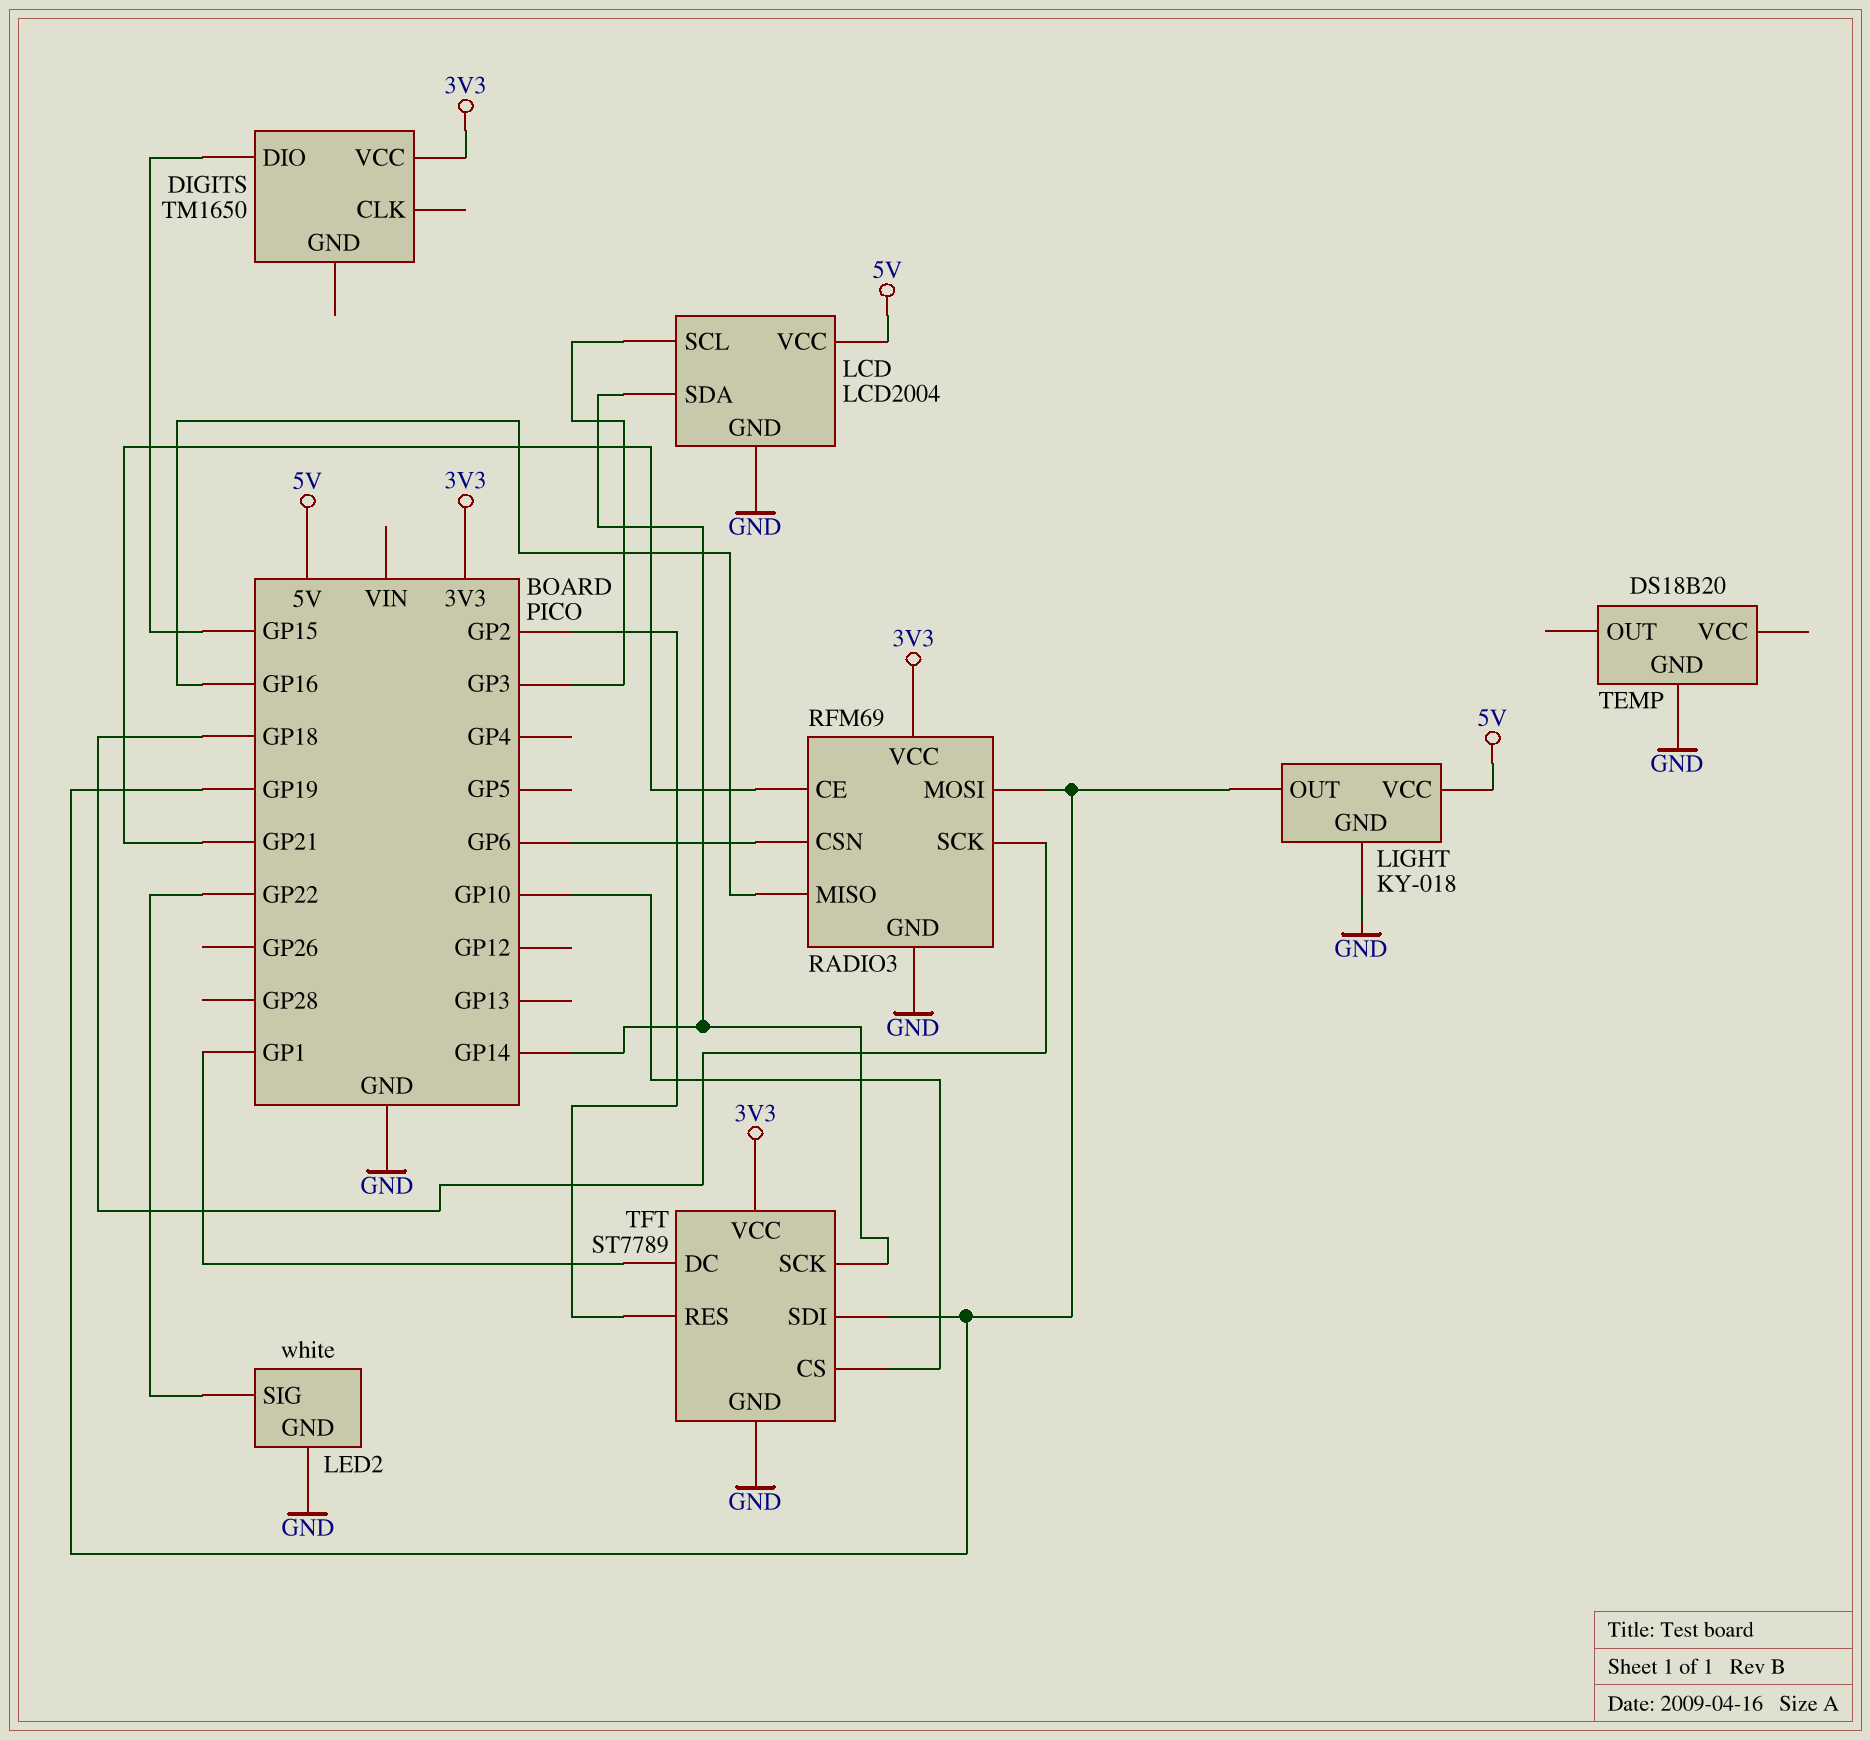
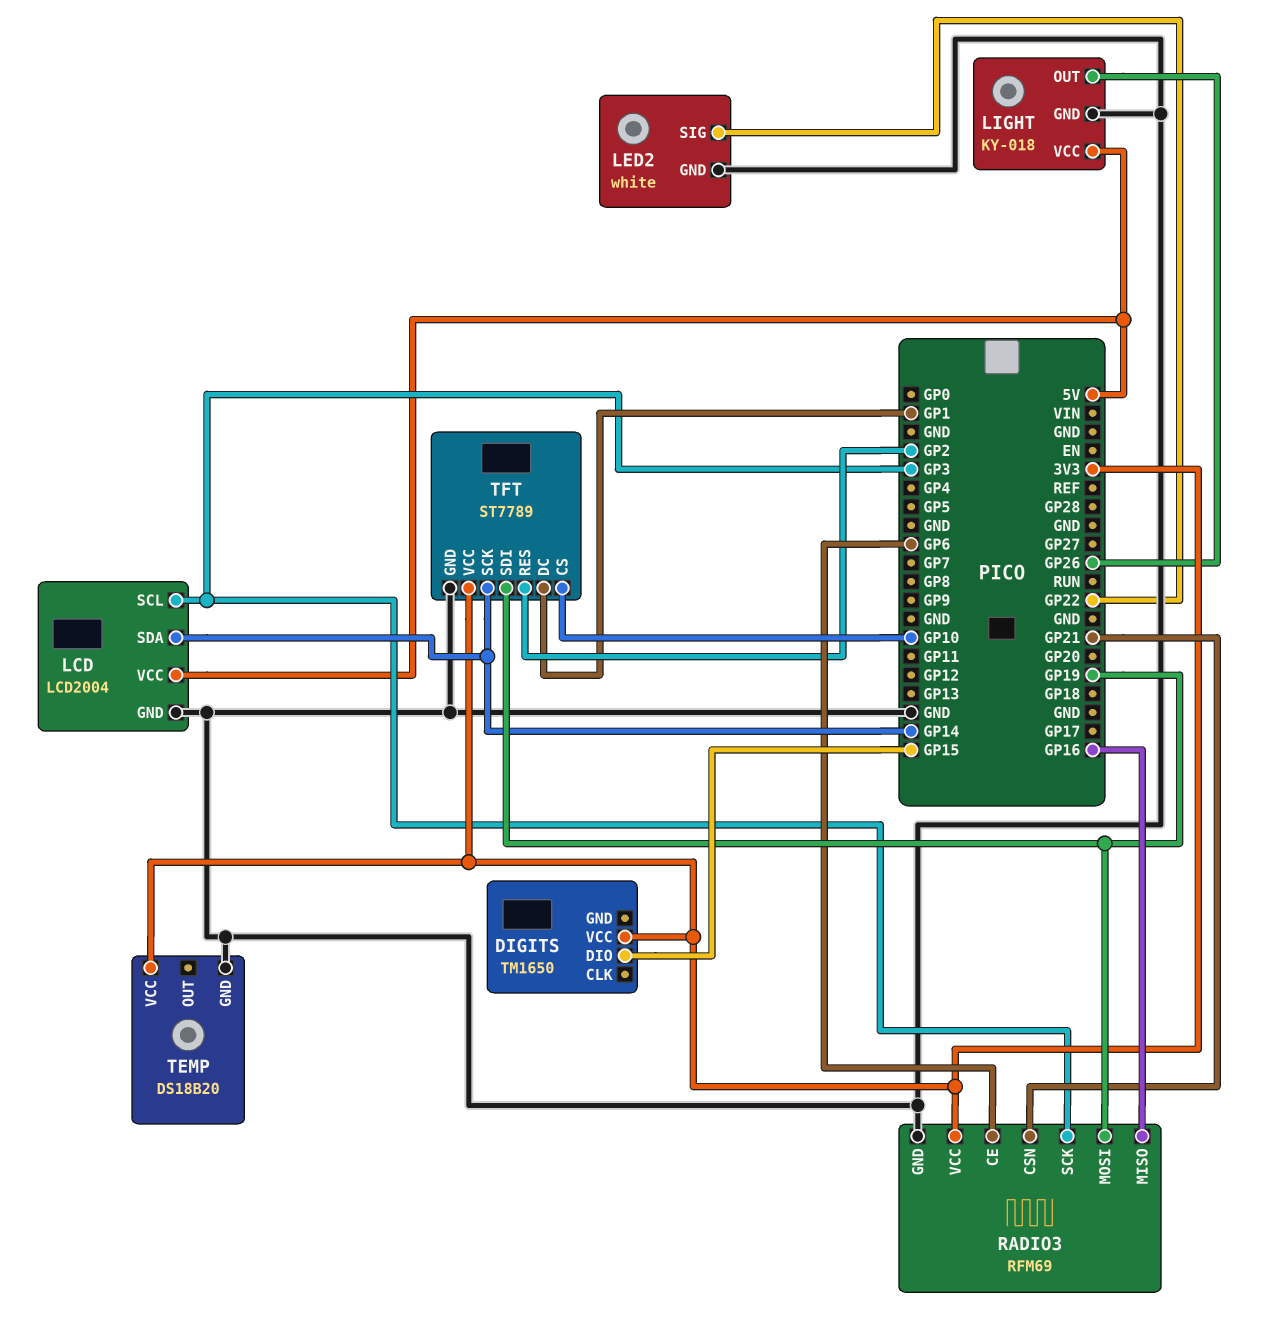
LIGHT pin OUT: GP19 -> GP26
RADIO3 pin CE: GP21 -> GP6
RADIO3 pin CSN: GP6 -> GP21
RADIO3 pin SCK: GP18 -> GP3
TEMP pin VCC: none -> 3V3

